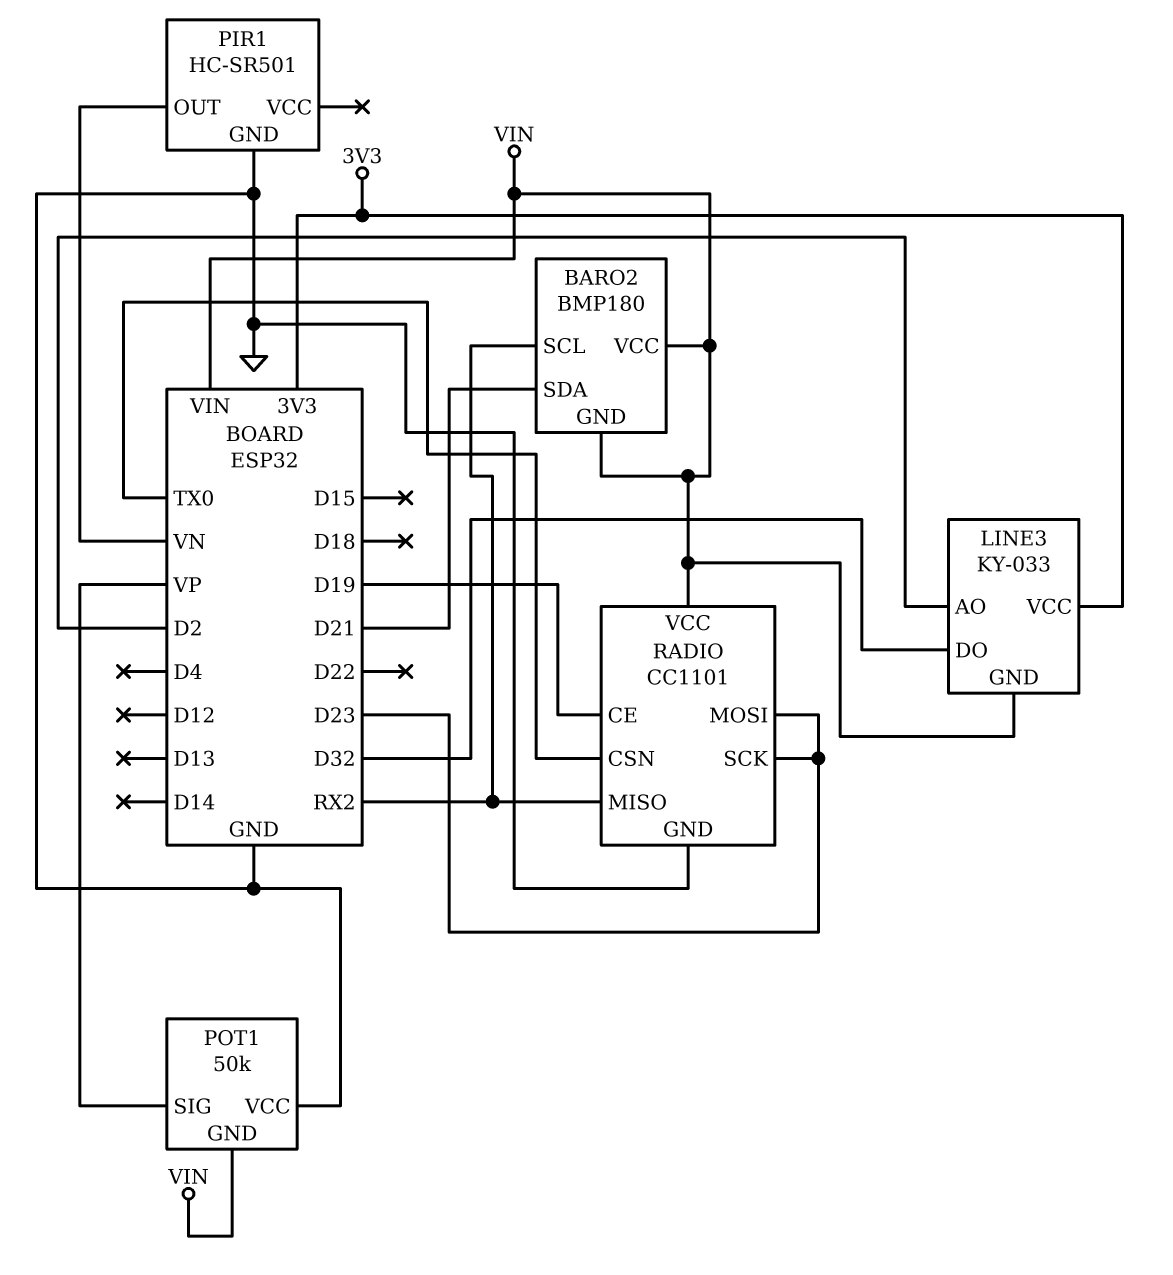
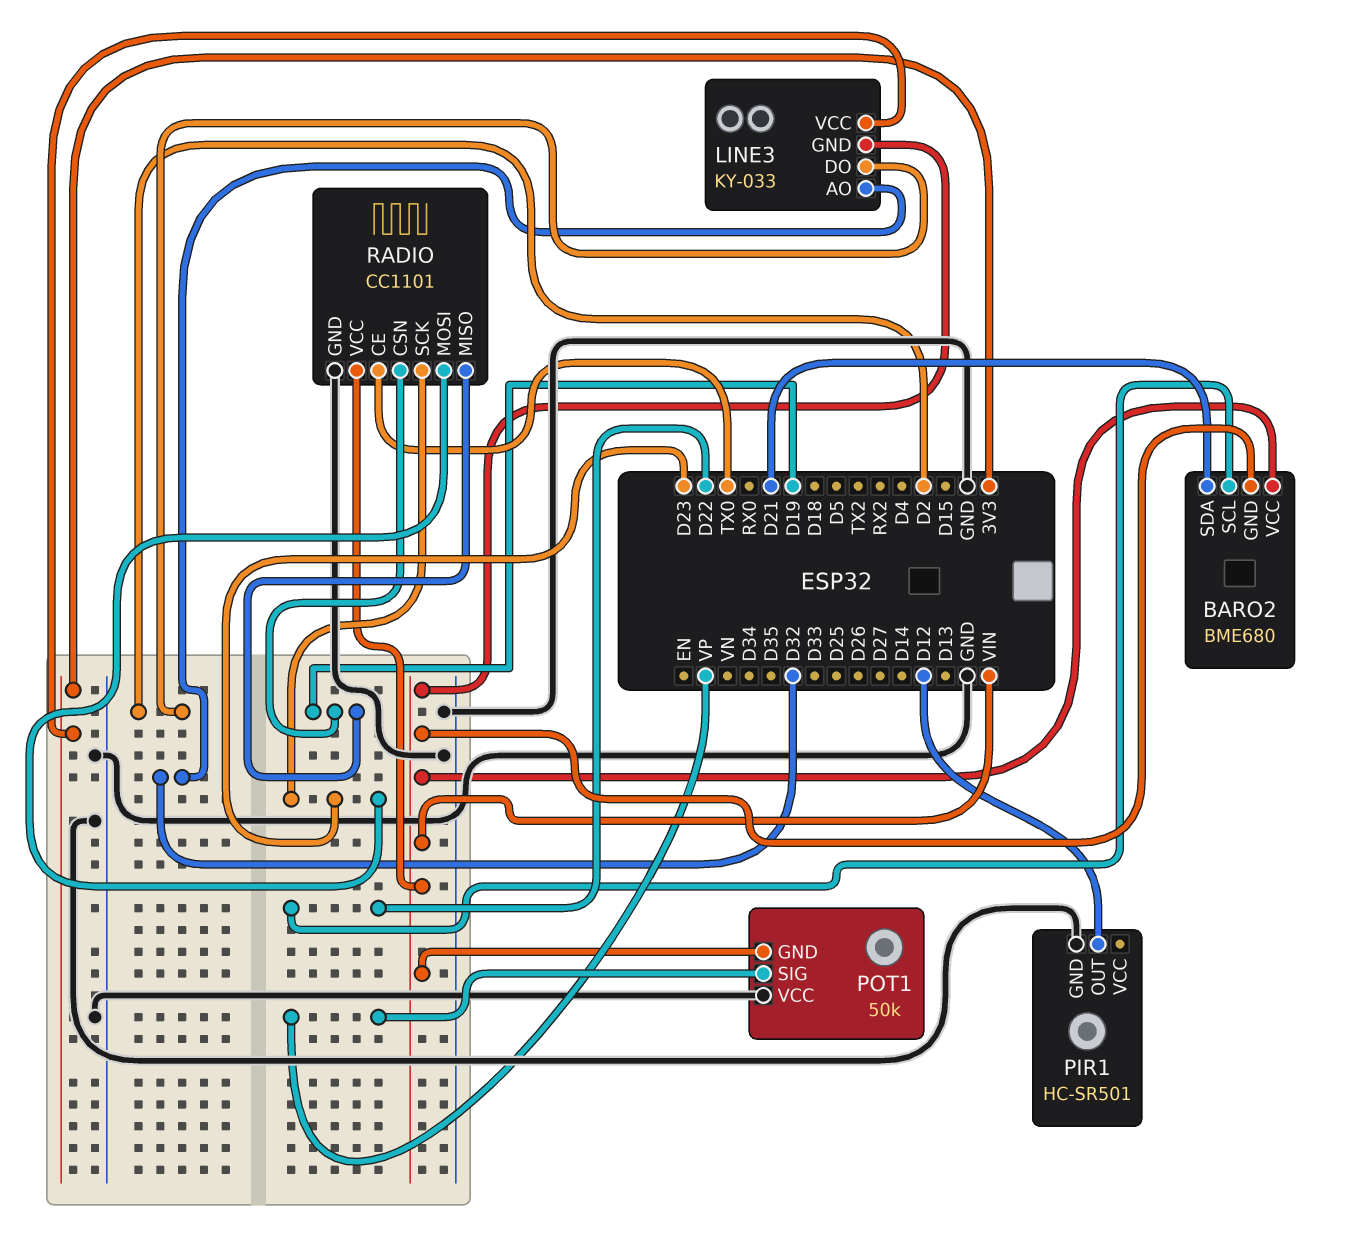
BARO2: BMP180 -> BME680
BARO2 pin SCL: RX2 -> D22
LINE3 pin AO: D2 -> D32
LINE3 pin DO: D32 -> D2
PIR1 pin OUT: VN -> D12
RADIO pin CE: D19 -> TX0
RADIO pin CSN: TX0 -> D19
RADIO pin MISO: RX2 -> D19

